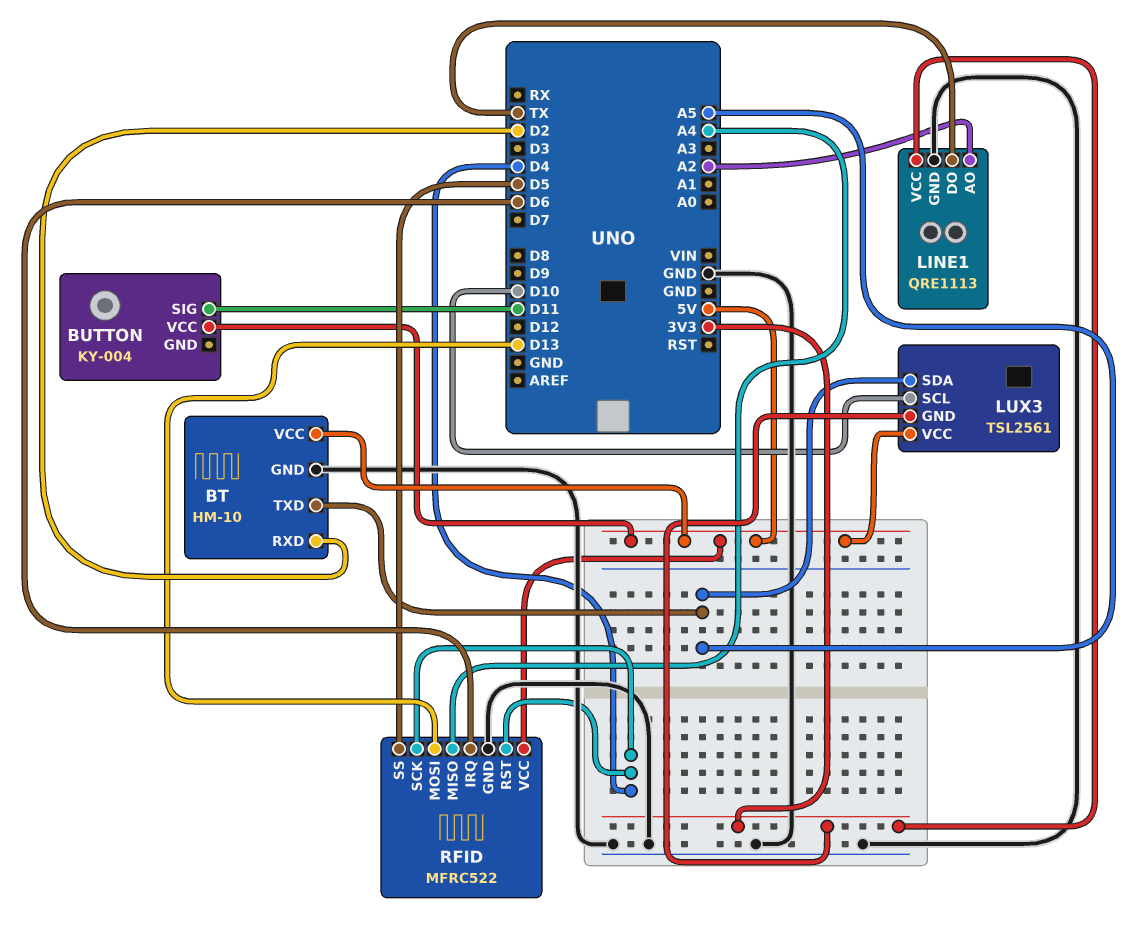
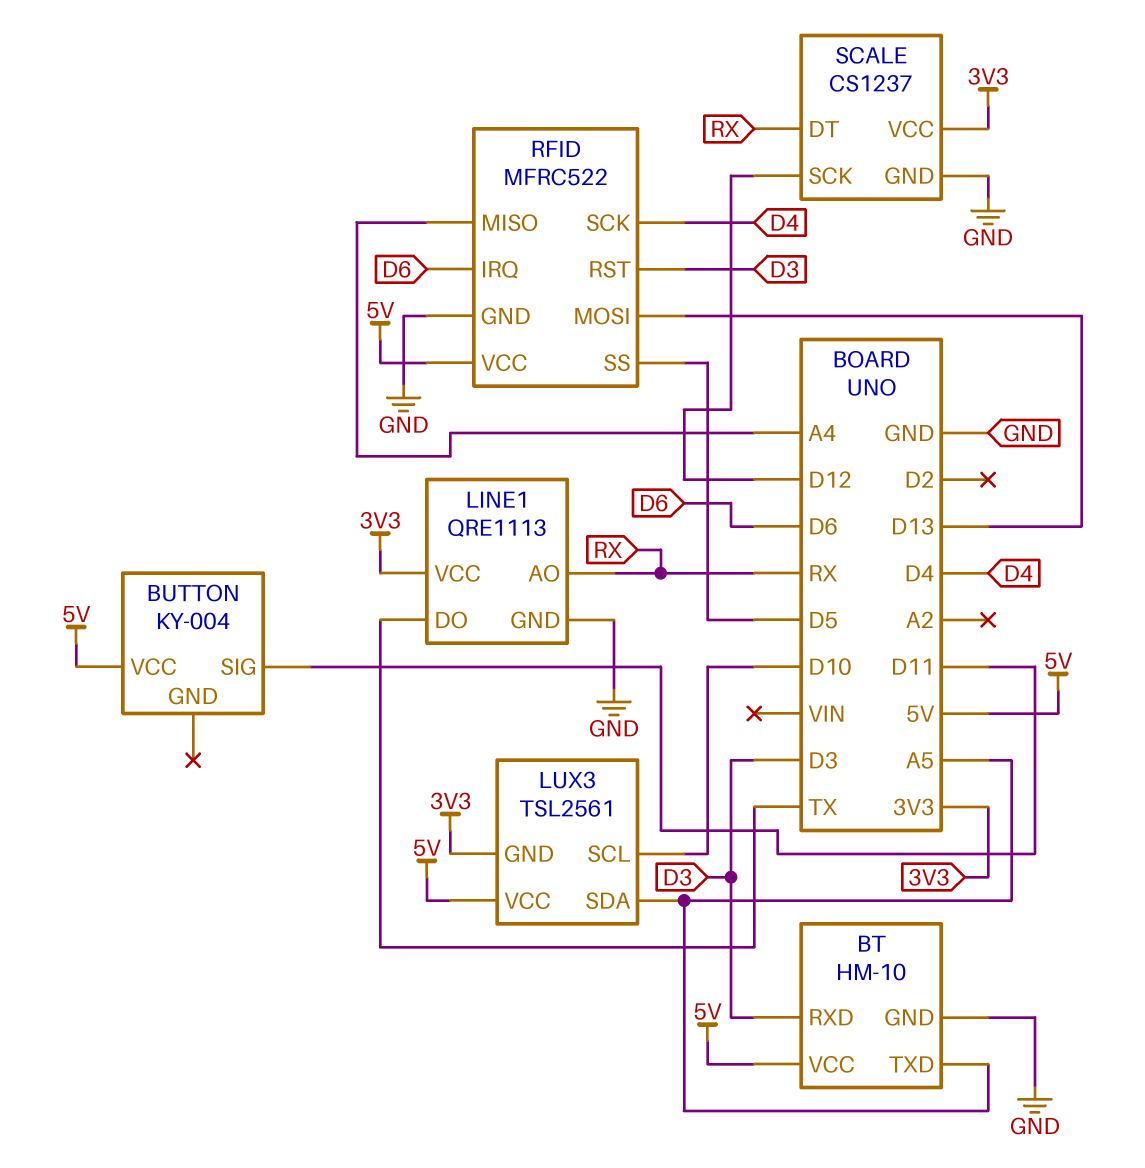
BT pin RXD: D2 -> D3
LINE1 pin AO: A2 -> RX
RFID pin RST: D4 -> D3
SCALE: none -> CS1237
SCALE pin DT: none -> RX
SCALE pin GND: none -> GND
SCALE pin SCK: none -> D12
SCALE pin VCC: none -> 3V3

